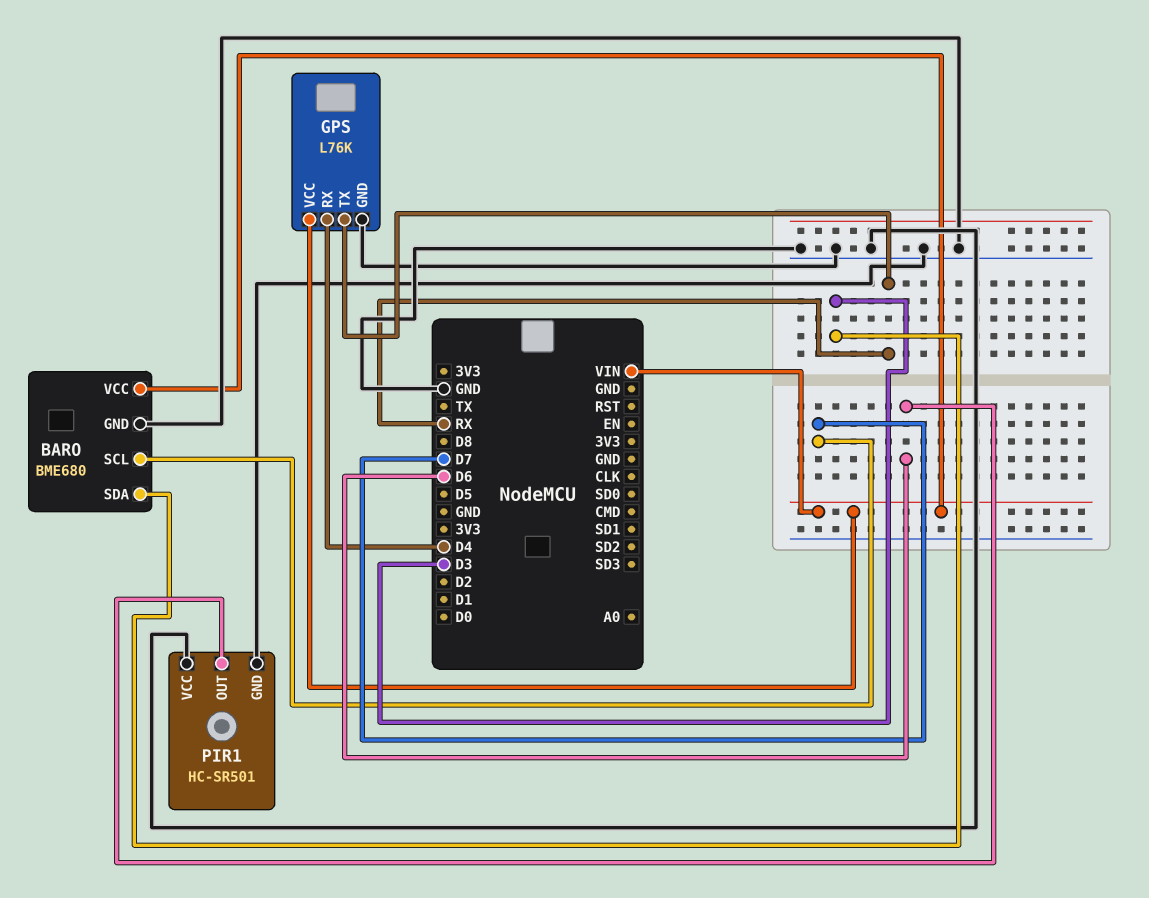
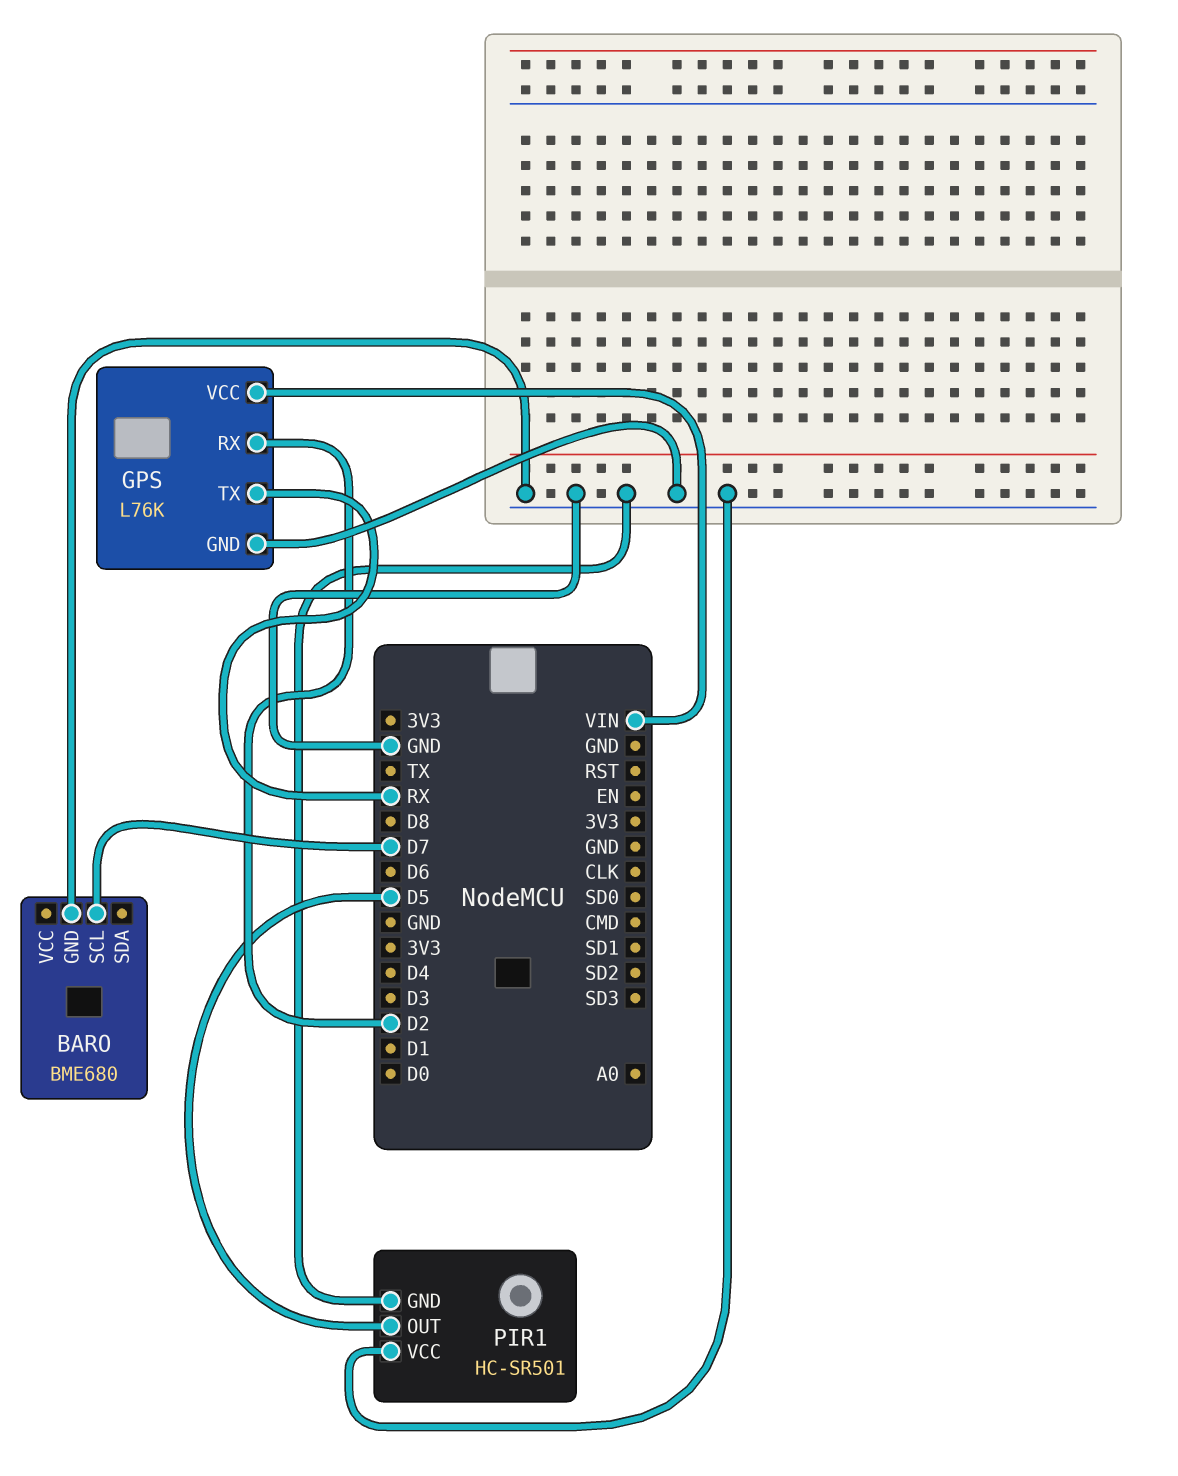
BARO pin SDA: D3 -> none
BARO pin VCC: VIN -> none
GPS pin RX: D4 -> D2
PIR1 pin OUT: D6 -> D5

